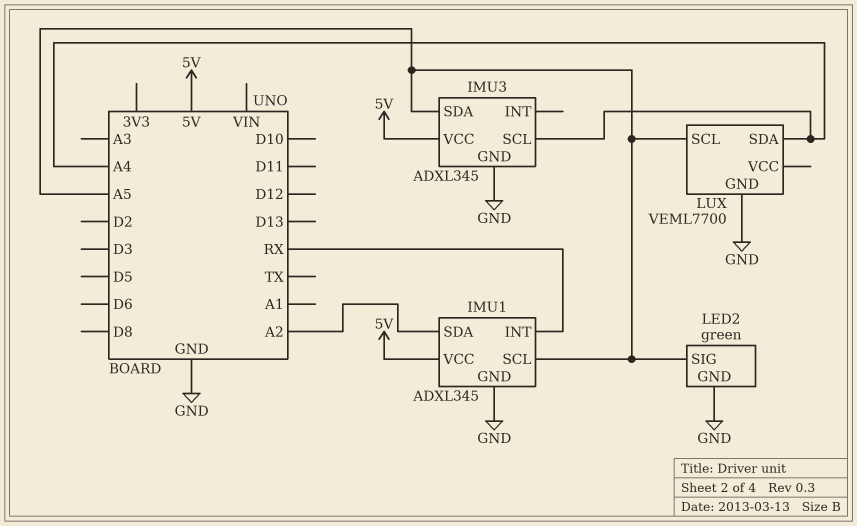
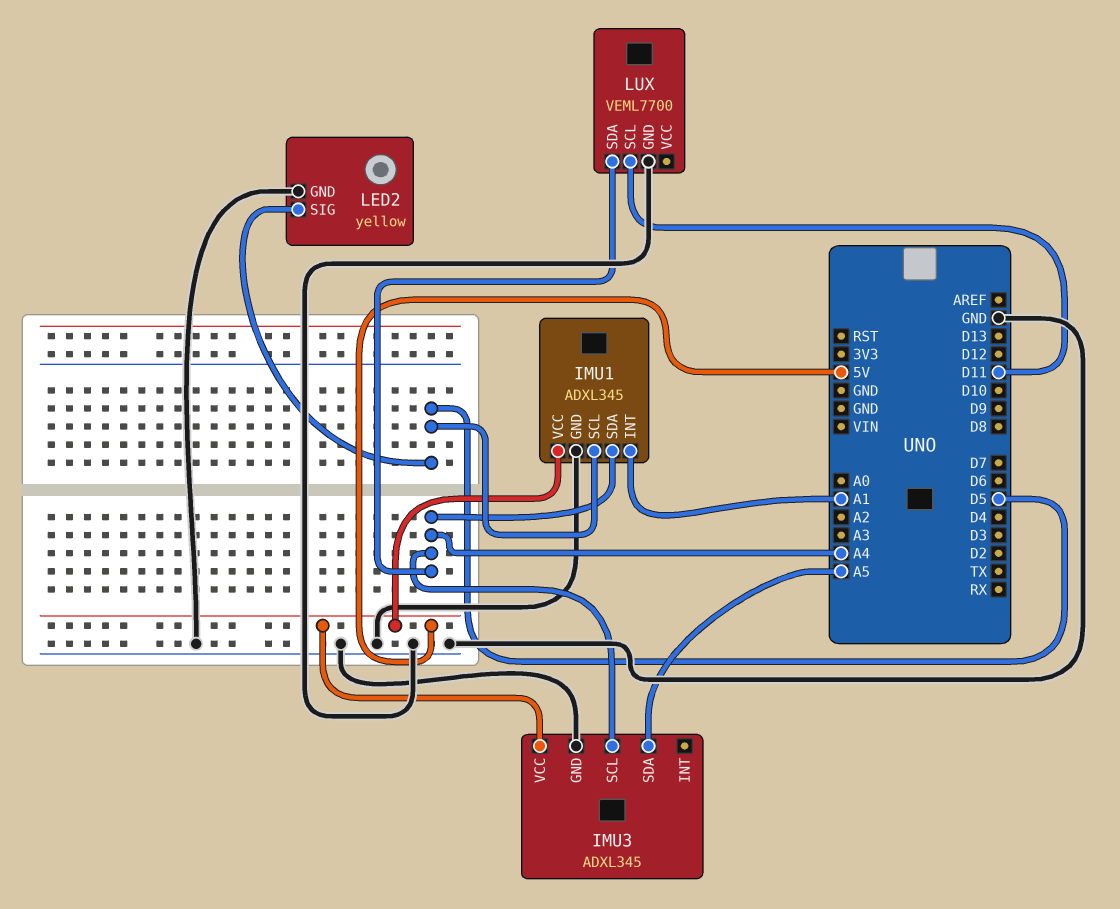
IMU1 pin INT: RX -> A1
IMU1 pin SCL: A5 -> D5
IMU1 pin SDA: A2 -> A4
LED2: green -> yellow
LED2 pin SIG: A5 -> D5
LUX pin SCL: A5 -> D11

